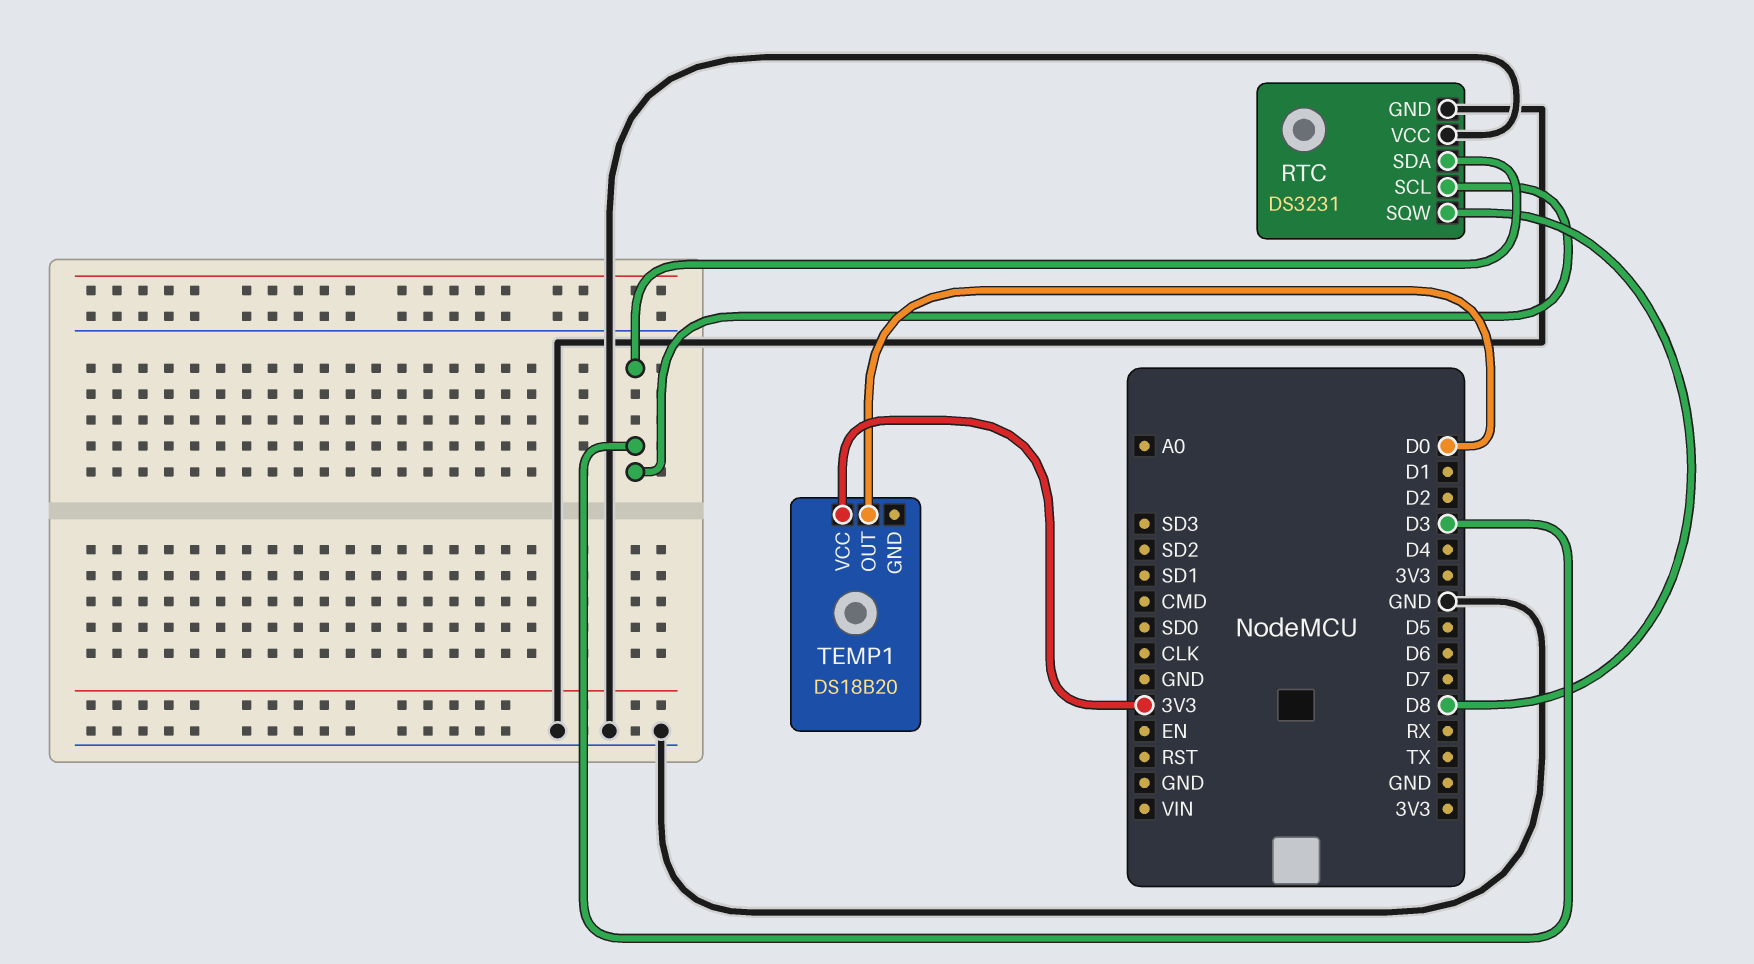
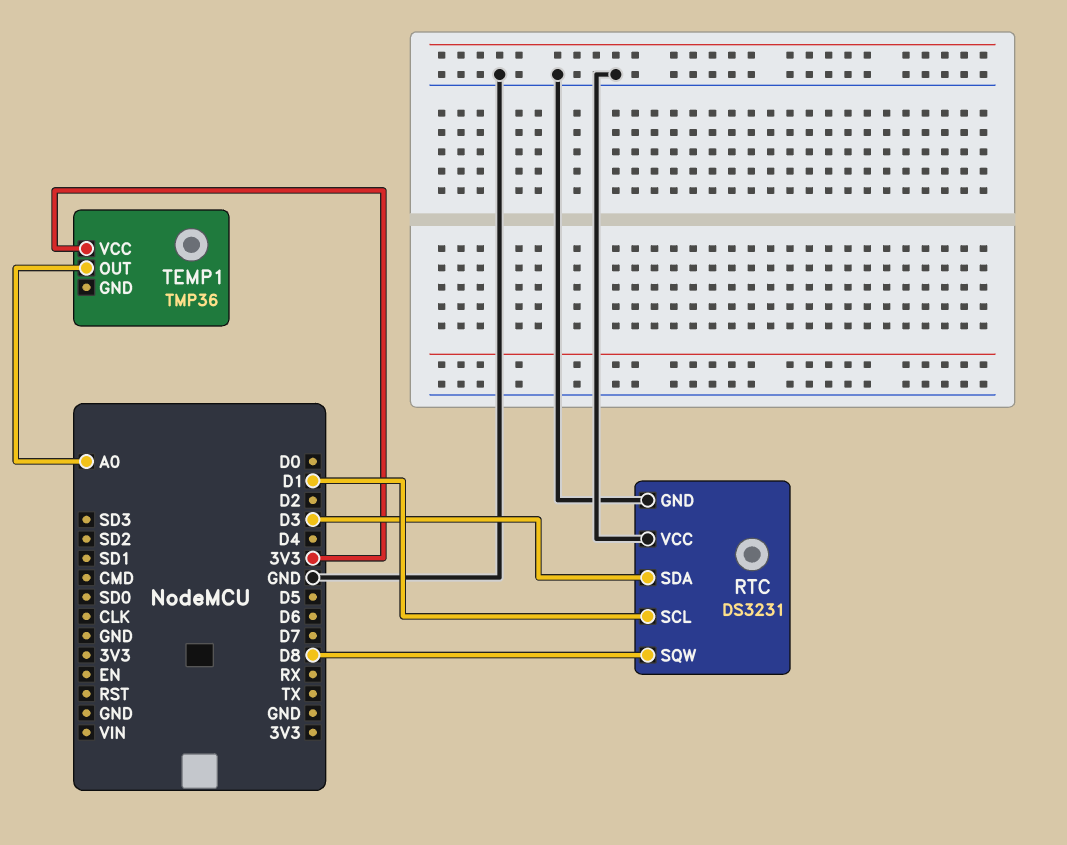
RTC pin SCL: D3 -> D1
TEMP1: DS18B20 -> TMP36
TEMP1 pin OUT: D0 -> A0

